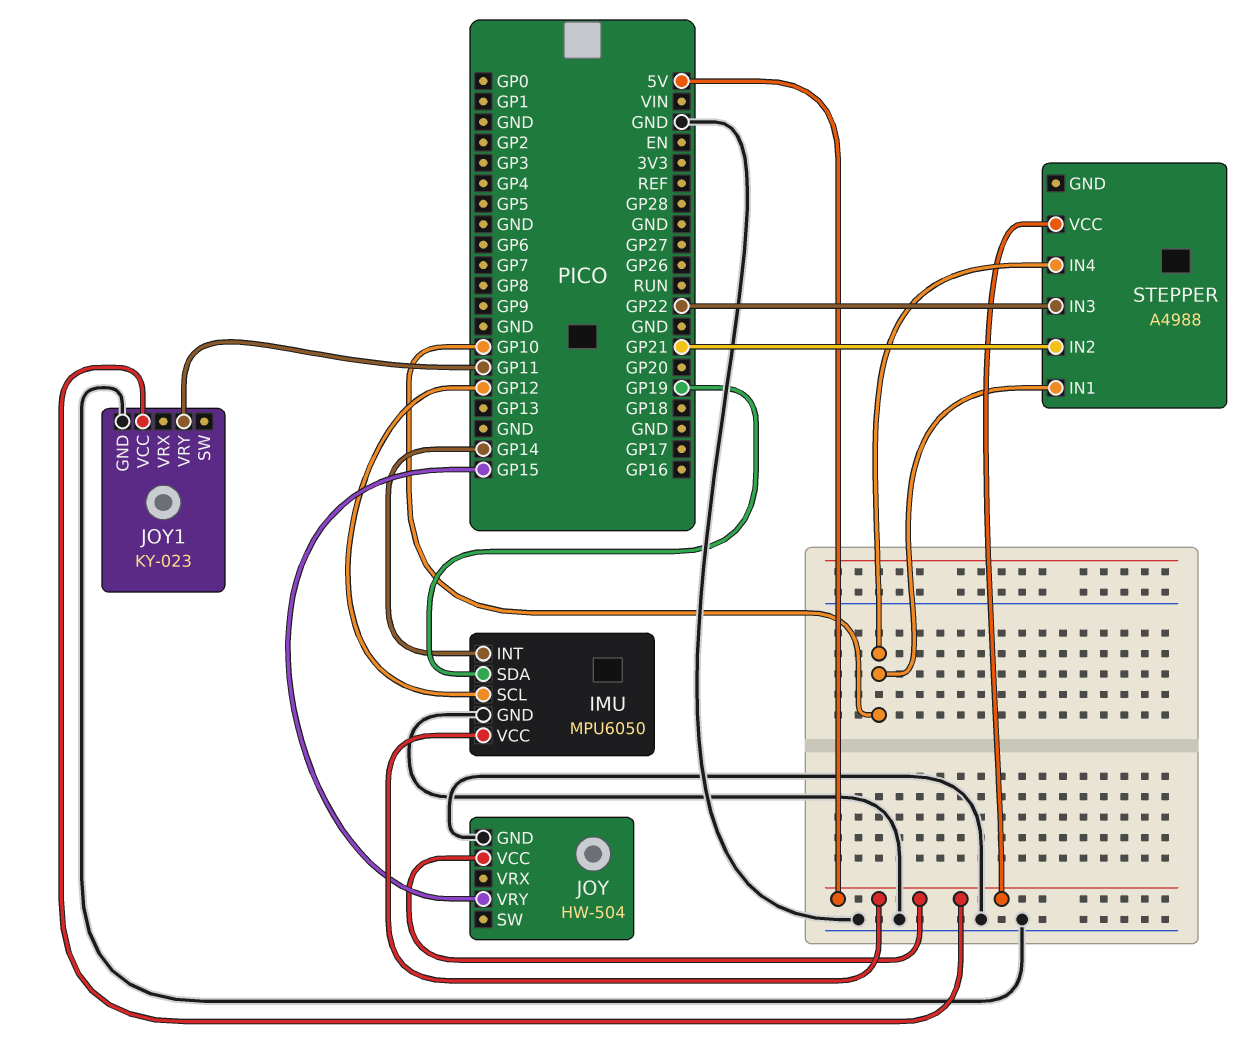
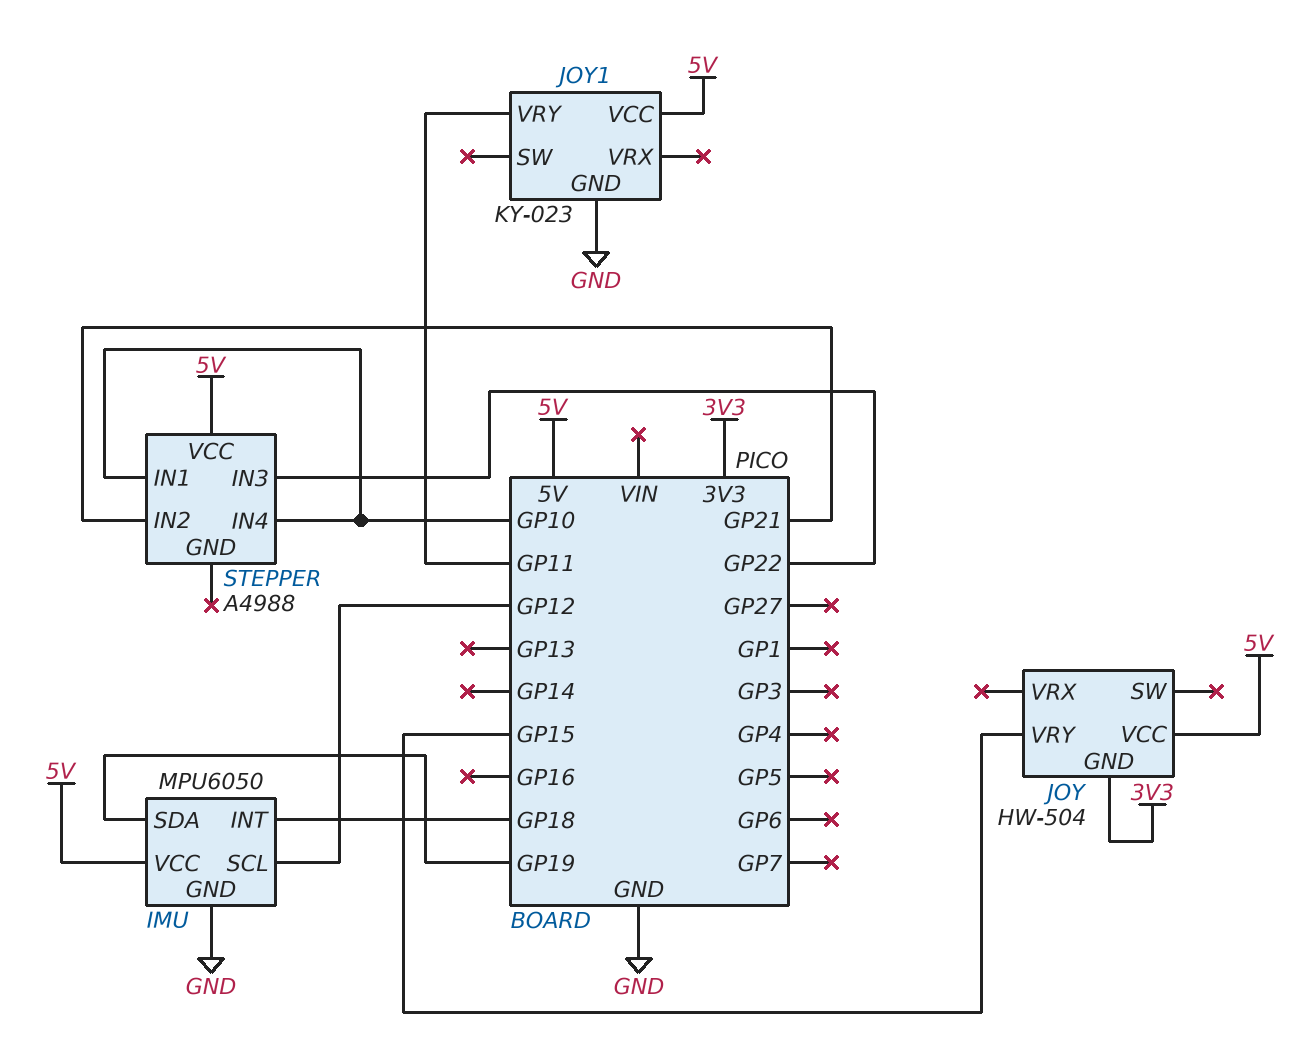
IMU pin INT: GP14 -> GP18
JOY pin GND: GND -> 3V3

